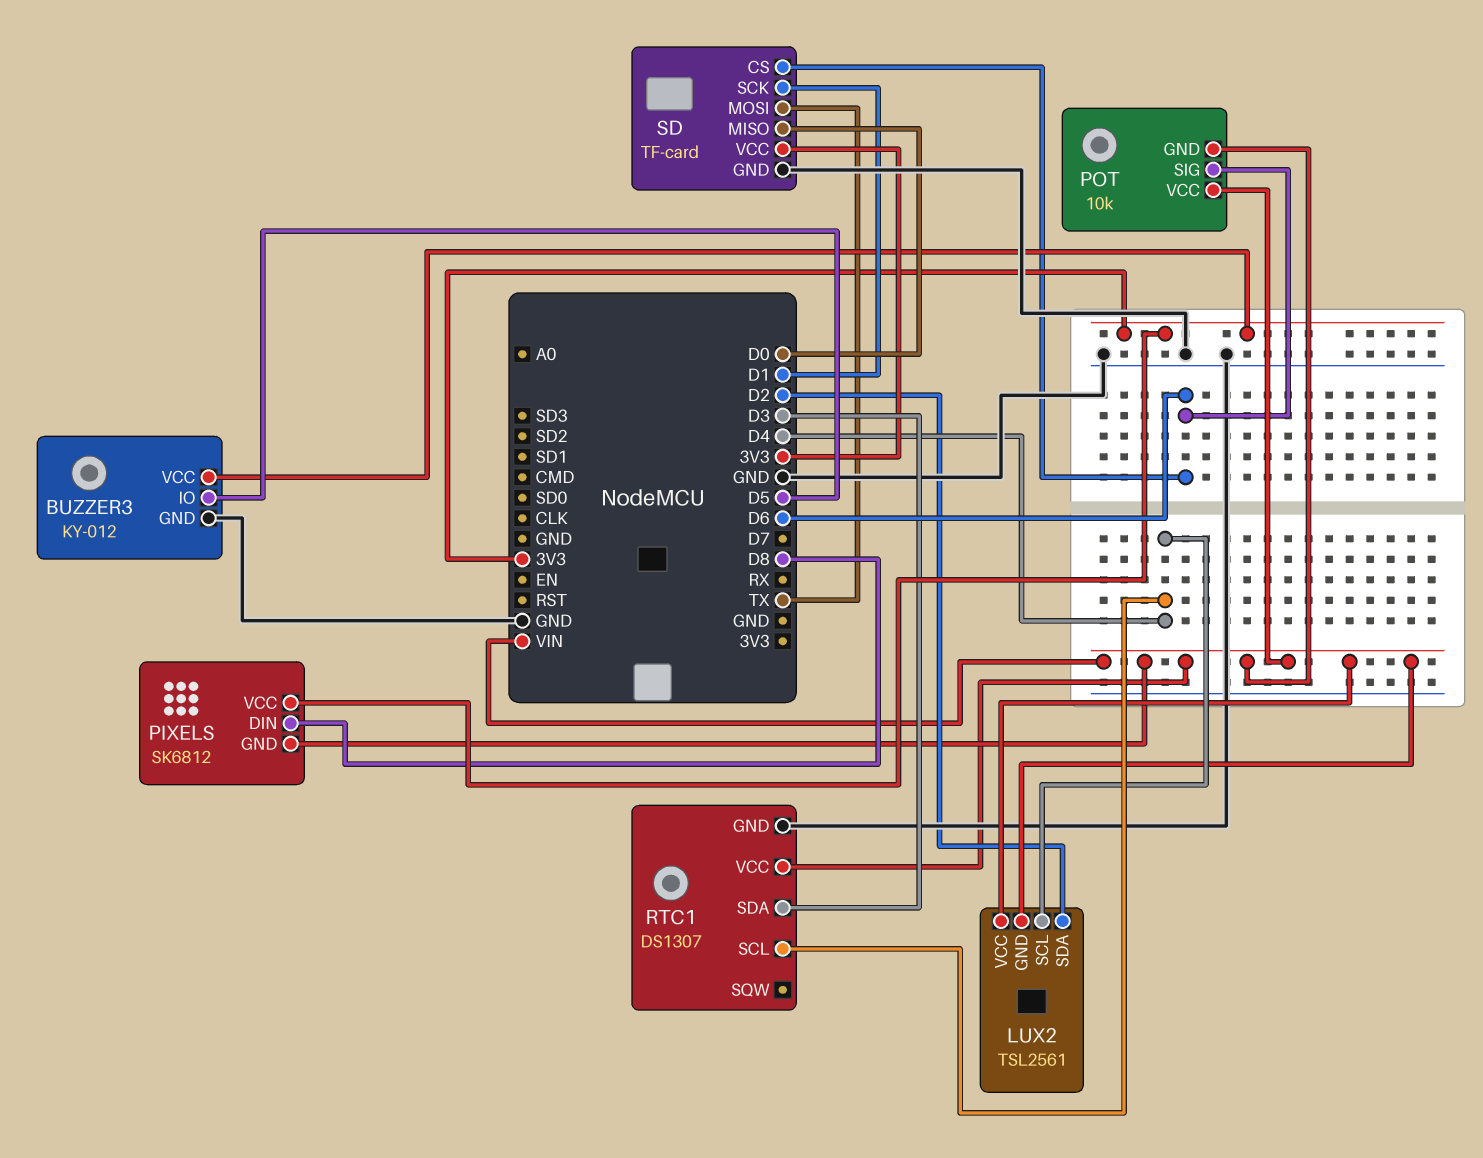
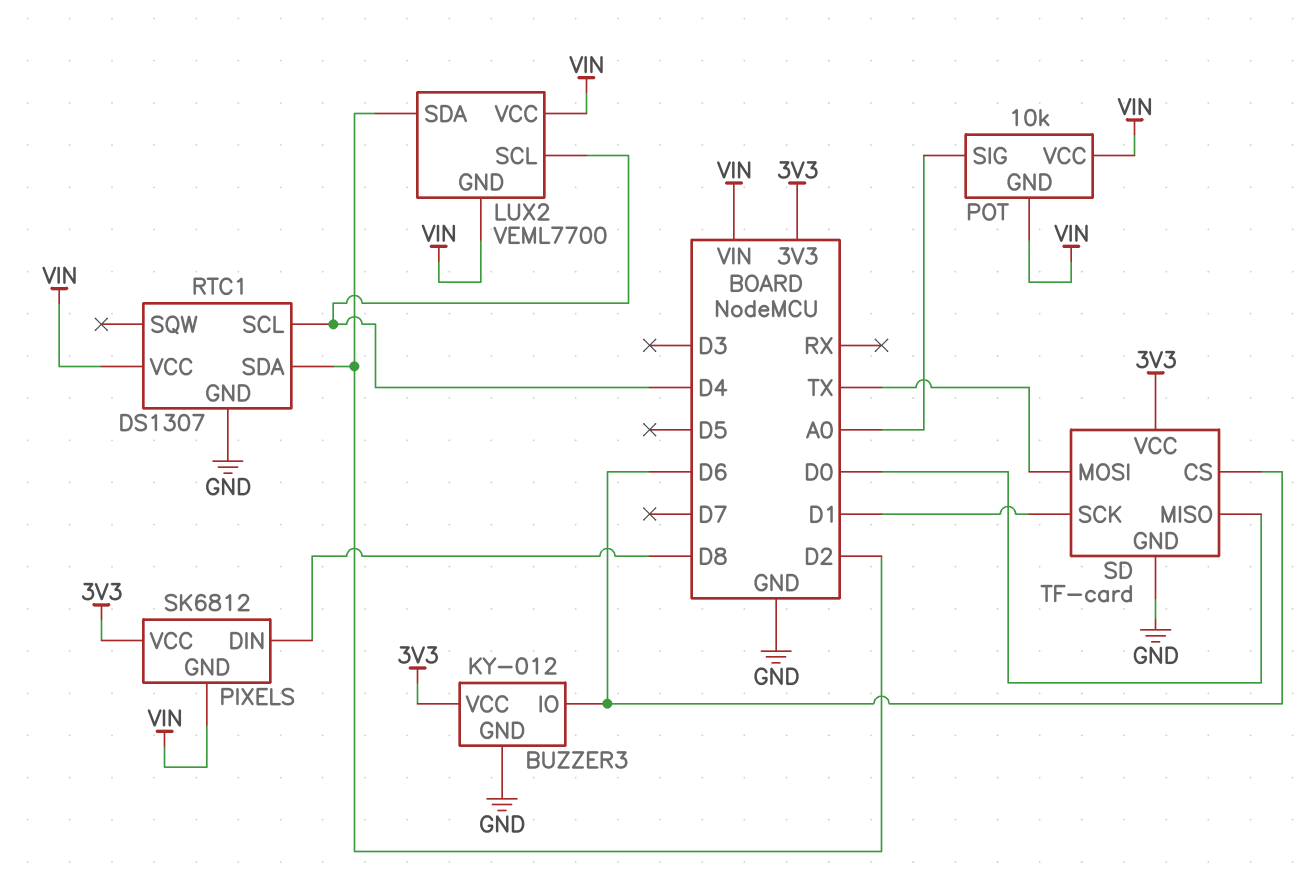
BUZZER3 pin IO: D5 -> D6
LUX2: TSL2561 -> VEML7700
POT pin SIG: D6 -> A0
RTC1 pin SDA: D3 -> D2

